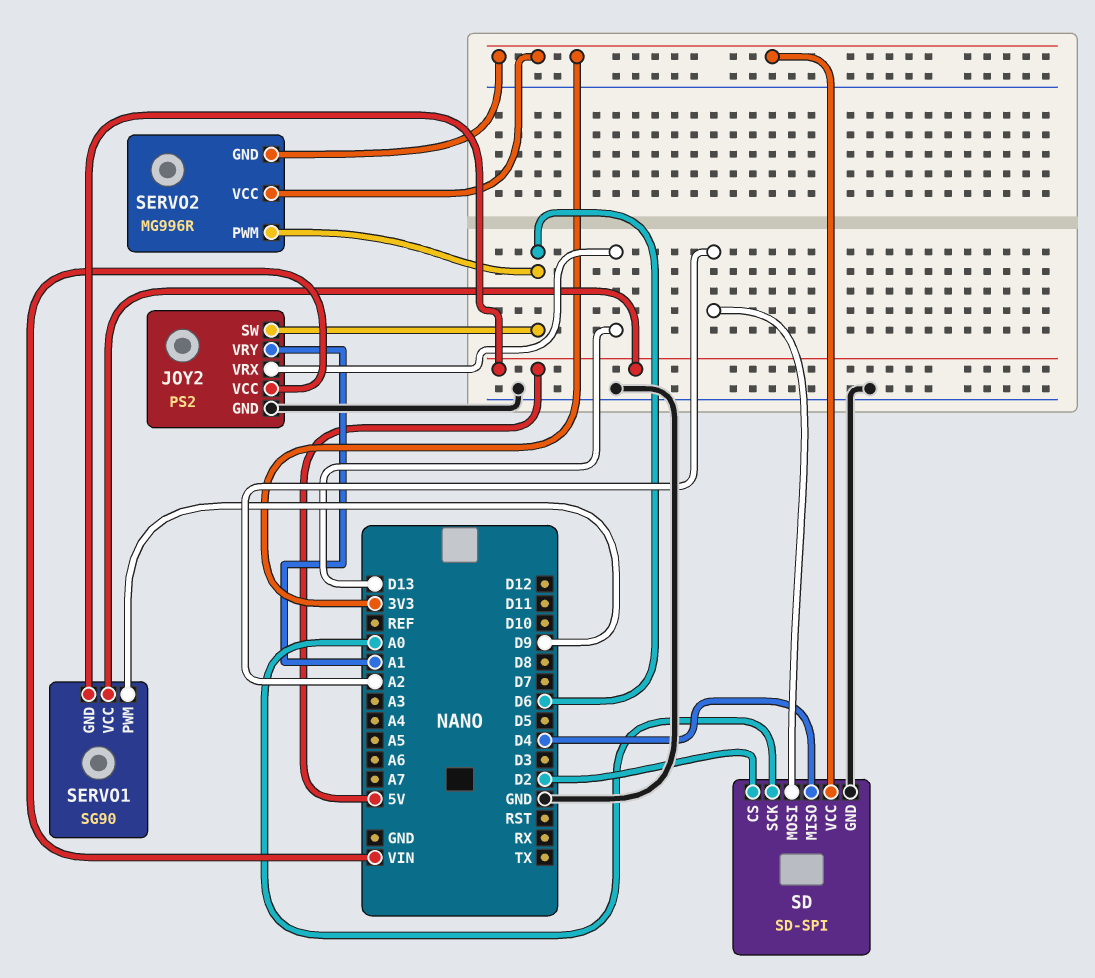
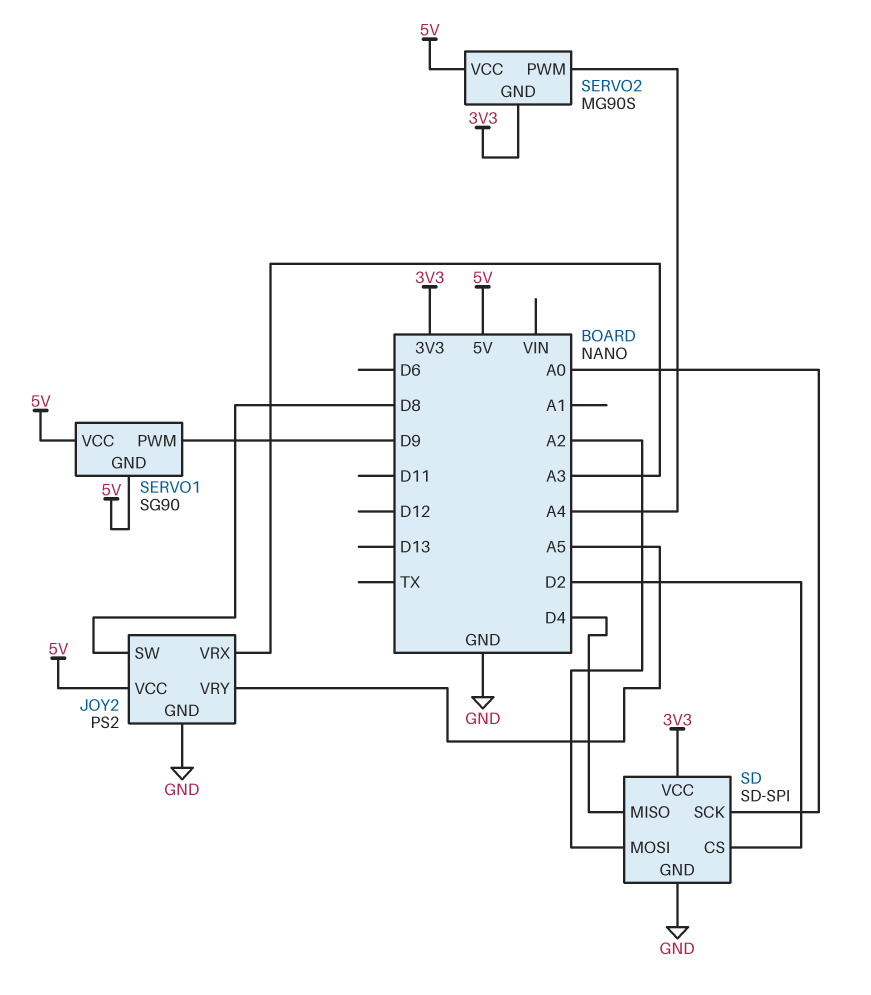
JOY2 pin SW: D6 -> D8
JOY2 pin VCC: VIN -> 5V
JOY2 pin VRX: D13 -> A3
JOY2 pin VRY: A1 -> A5
SERVO2: MG996R -> MG90S
SERVO2 pin PWM: D6 -> A4
SERVO2 pin VCC: 3V3 -> 5V

